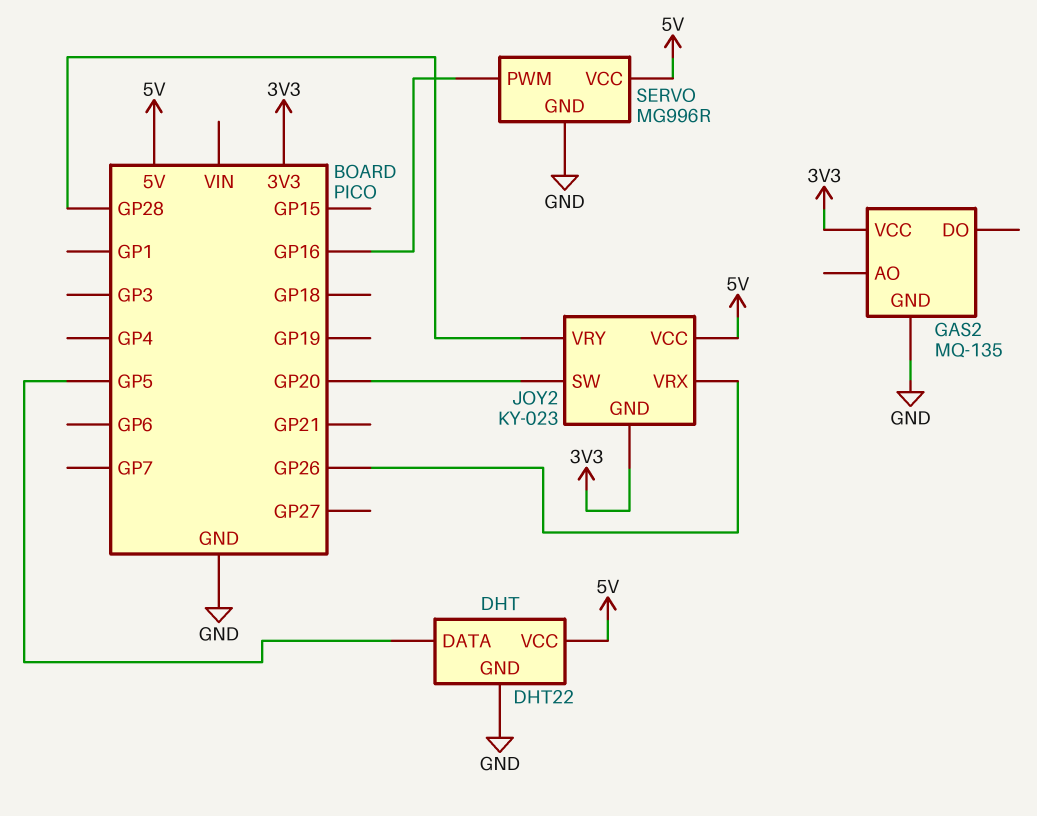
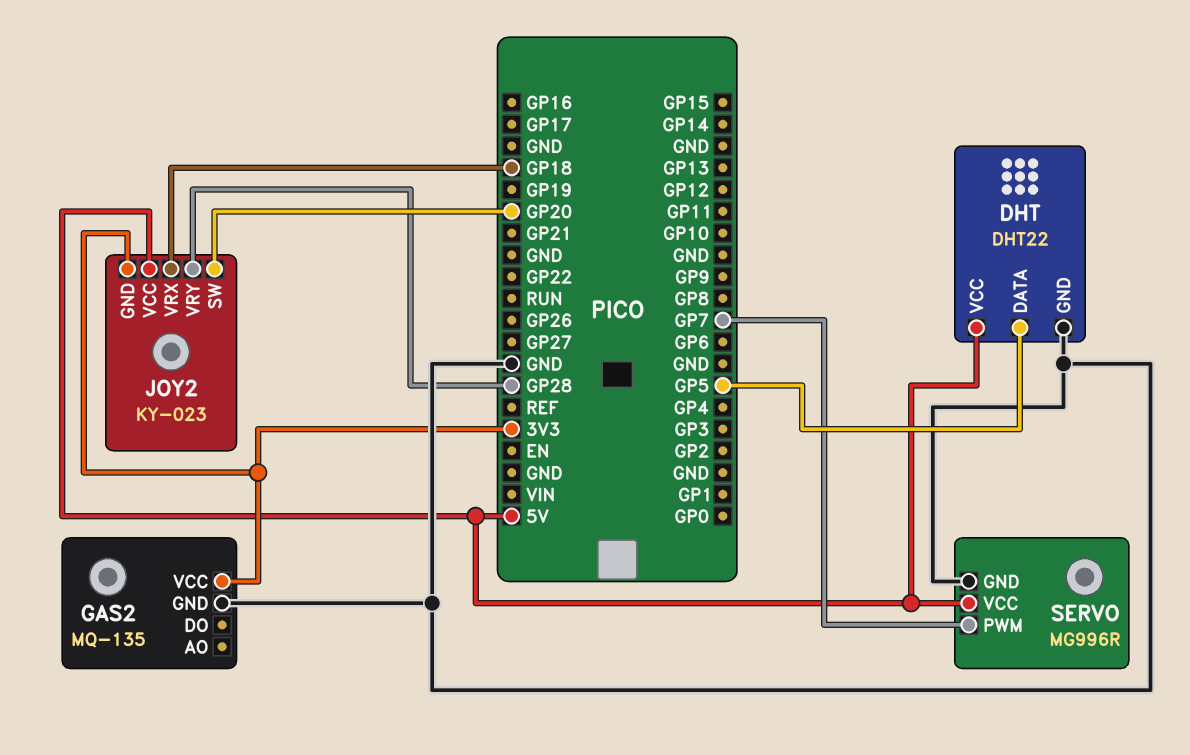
JOY2 pin VRX: GP26 -> GP18
SERVO pin PWM: GP16 -> GP7

